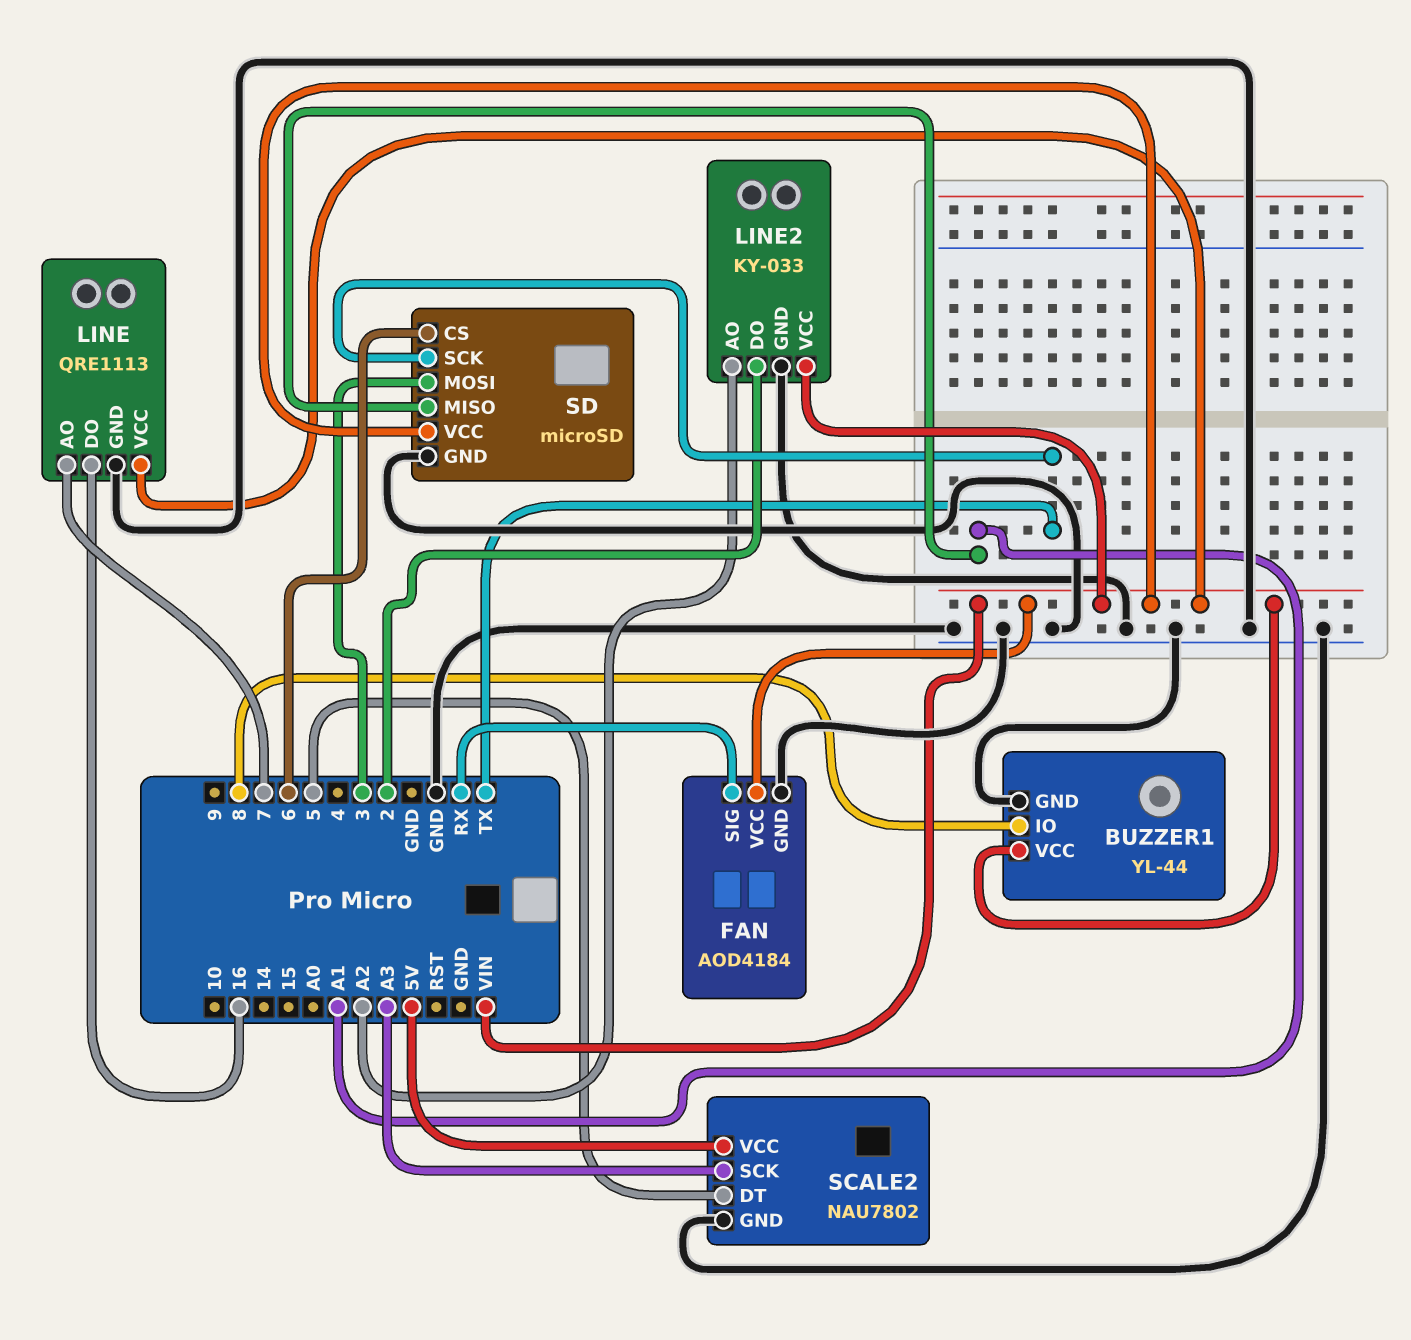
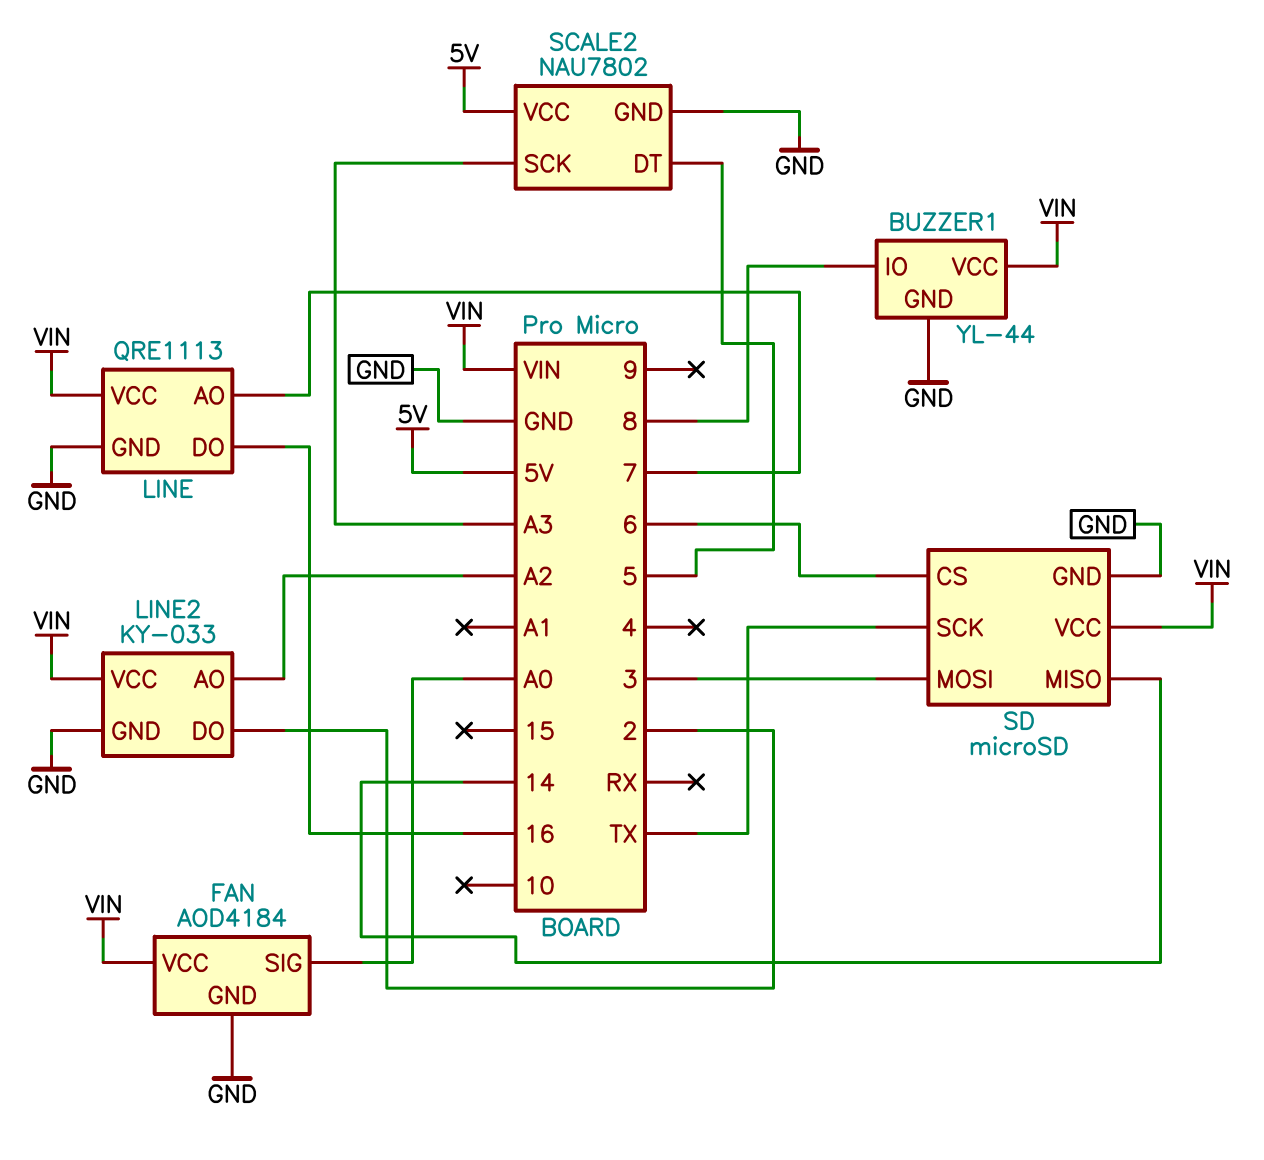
FAN pin SIG: RX -> A0
SD pin MISO: A1 -> 14

